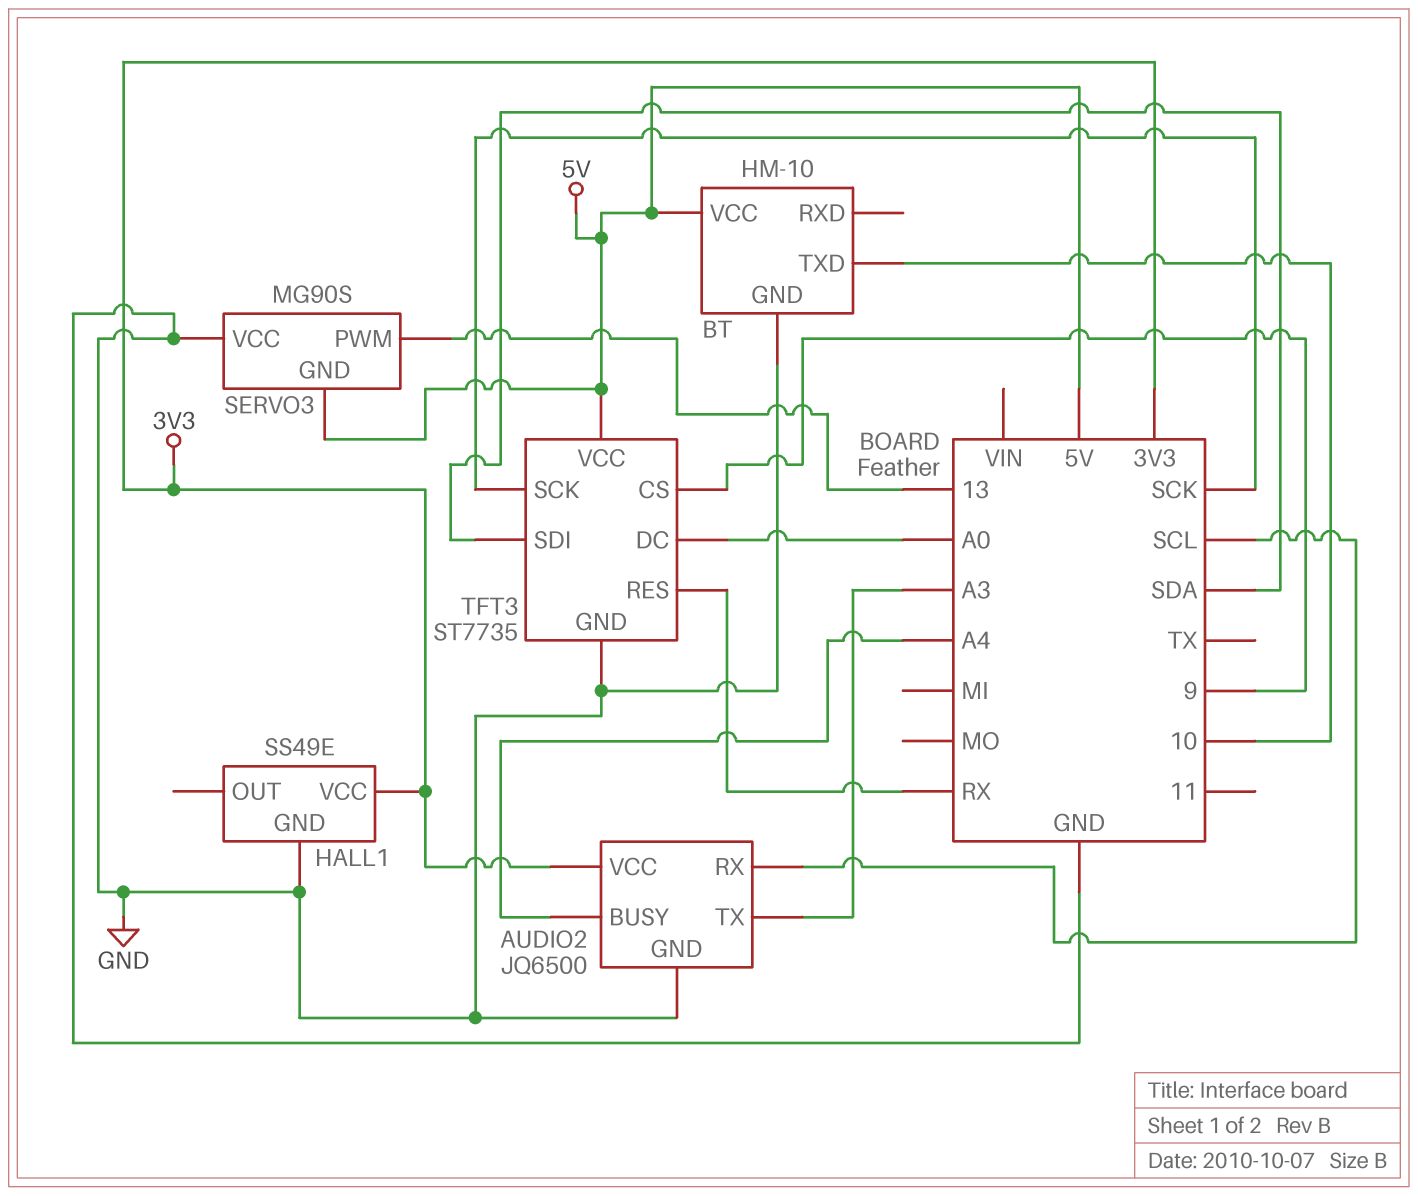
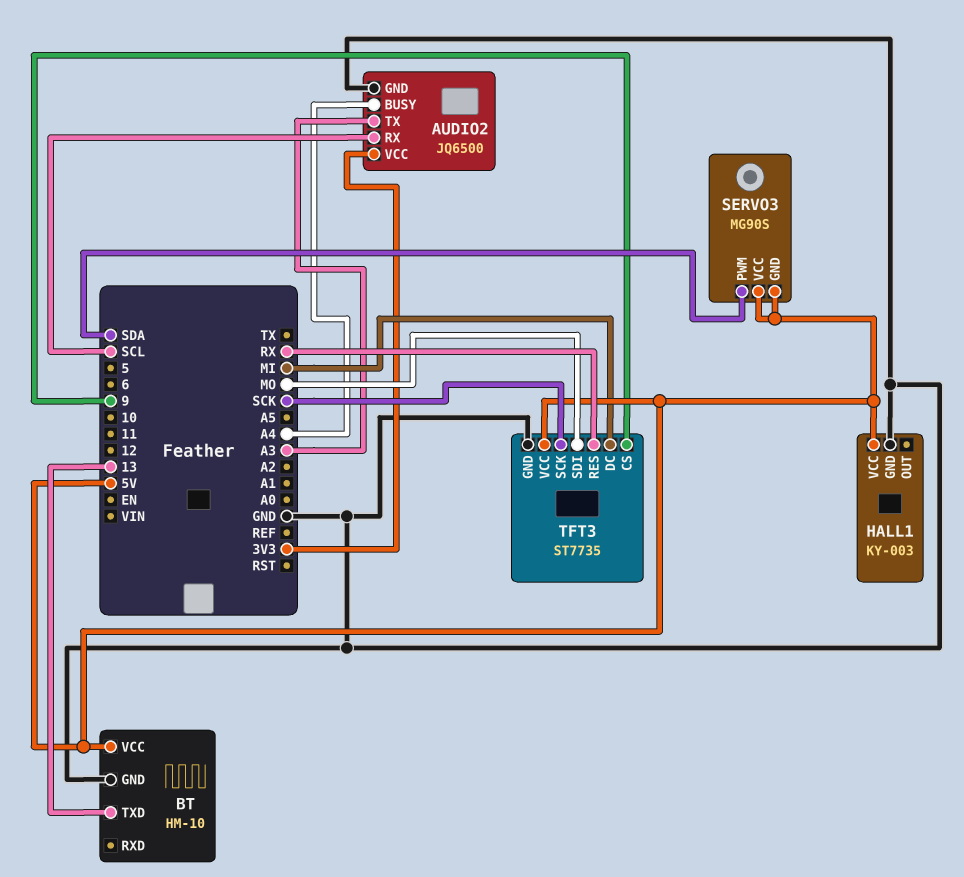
BT pin TXD: 10 -> 13
HALL1: SS49E -> KY-003
HALL1 pin VCC: 3V3 -> 5V
SERVO3 pin PWM: 13 -> SDA
SERVO3 pin VCC: GND -> 5V
TFT3 pin DC: A0 -> MI
TFT3 pin SDI: SDA -> MO

